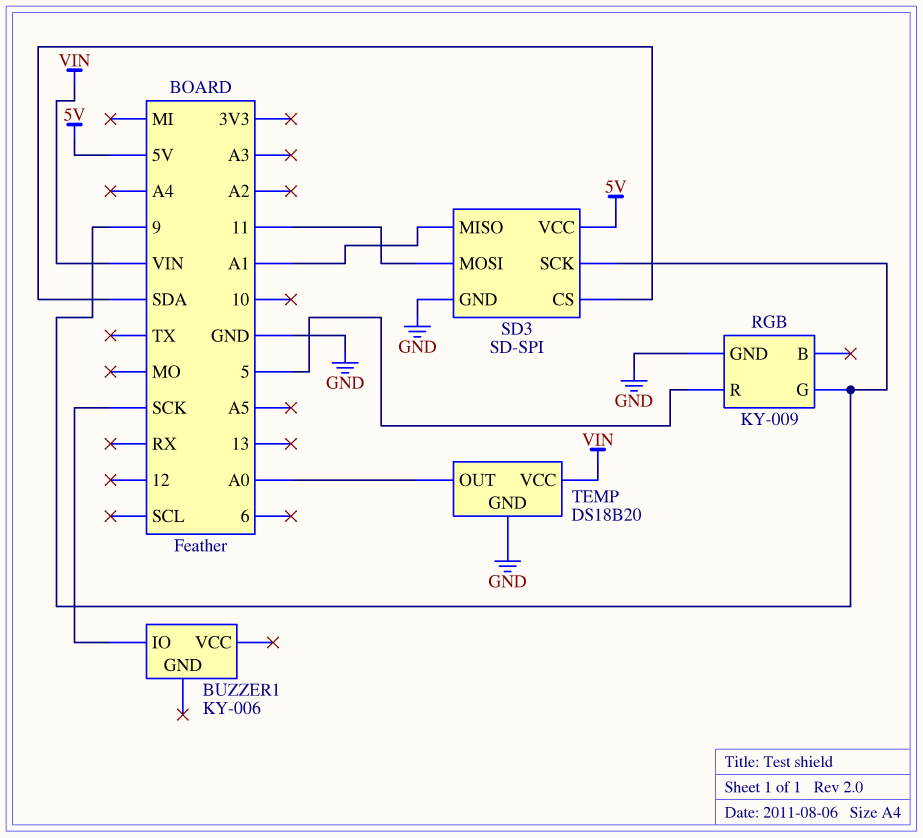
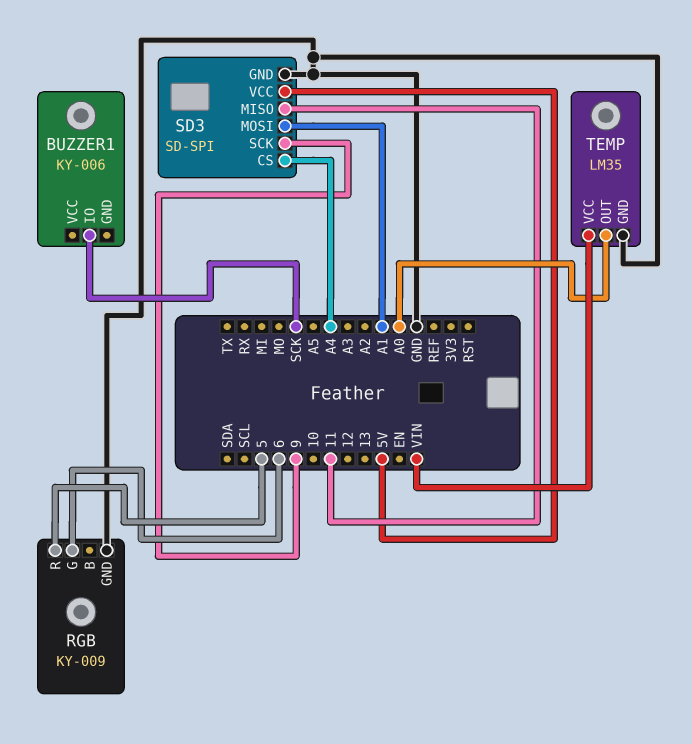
RGB pin G: 9 -> 6
SD3 pin CS: SDA -> A4
SD3 pin MISO: A1 -> 11
SD3 pin MOSI: 11 -> A1
TEMP: DS18B20 -> LM35

